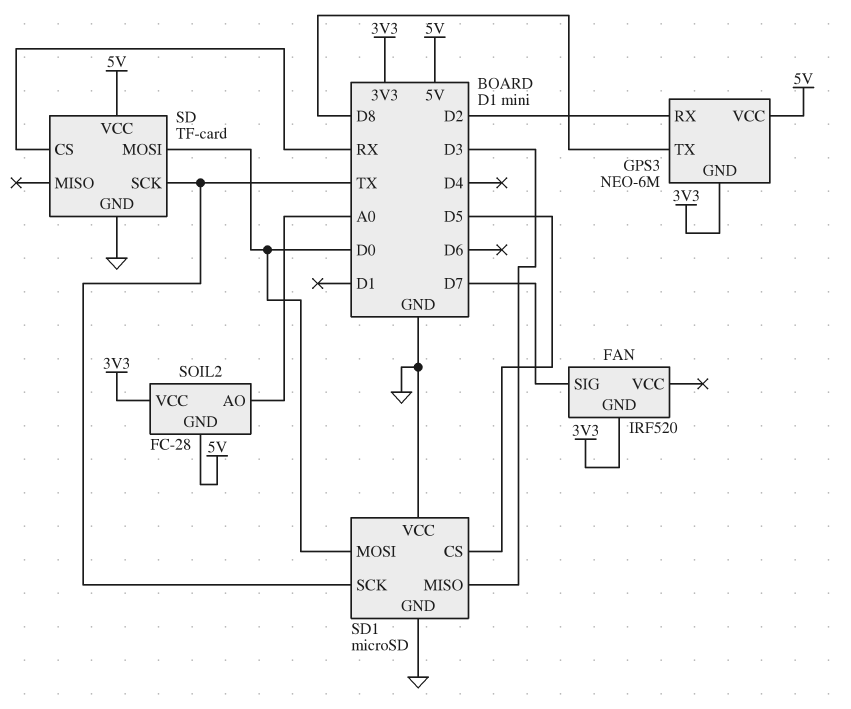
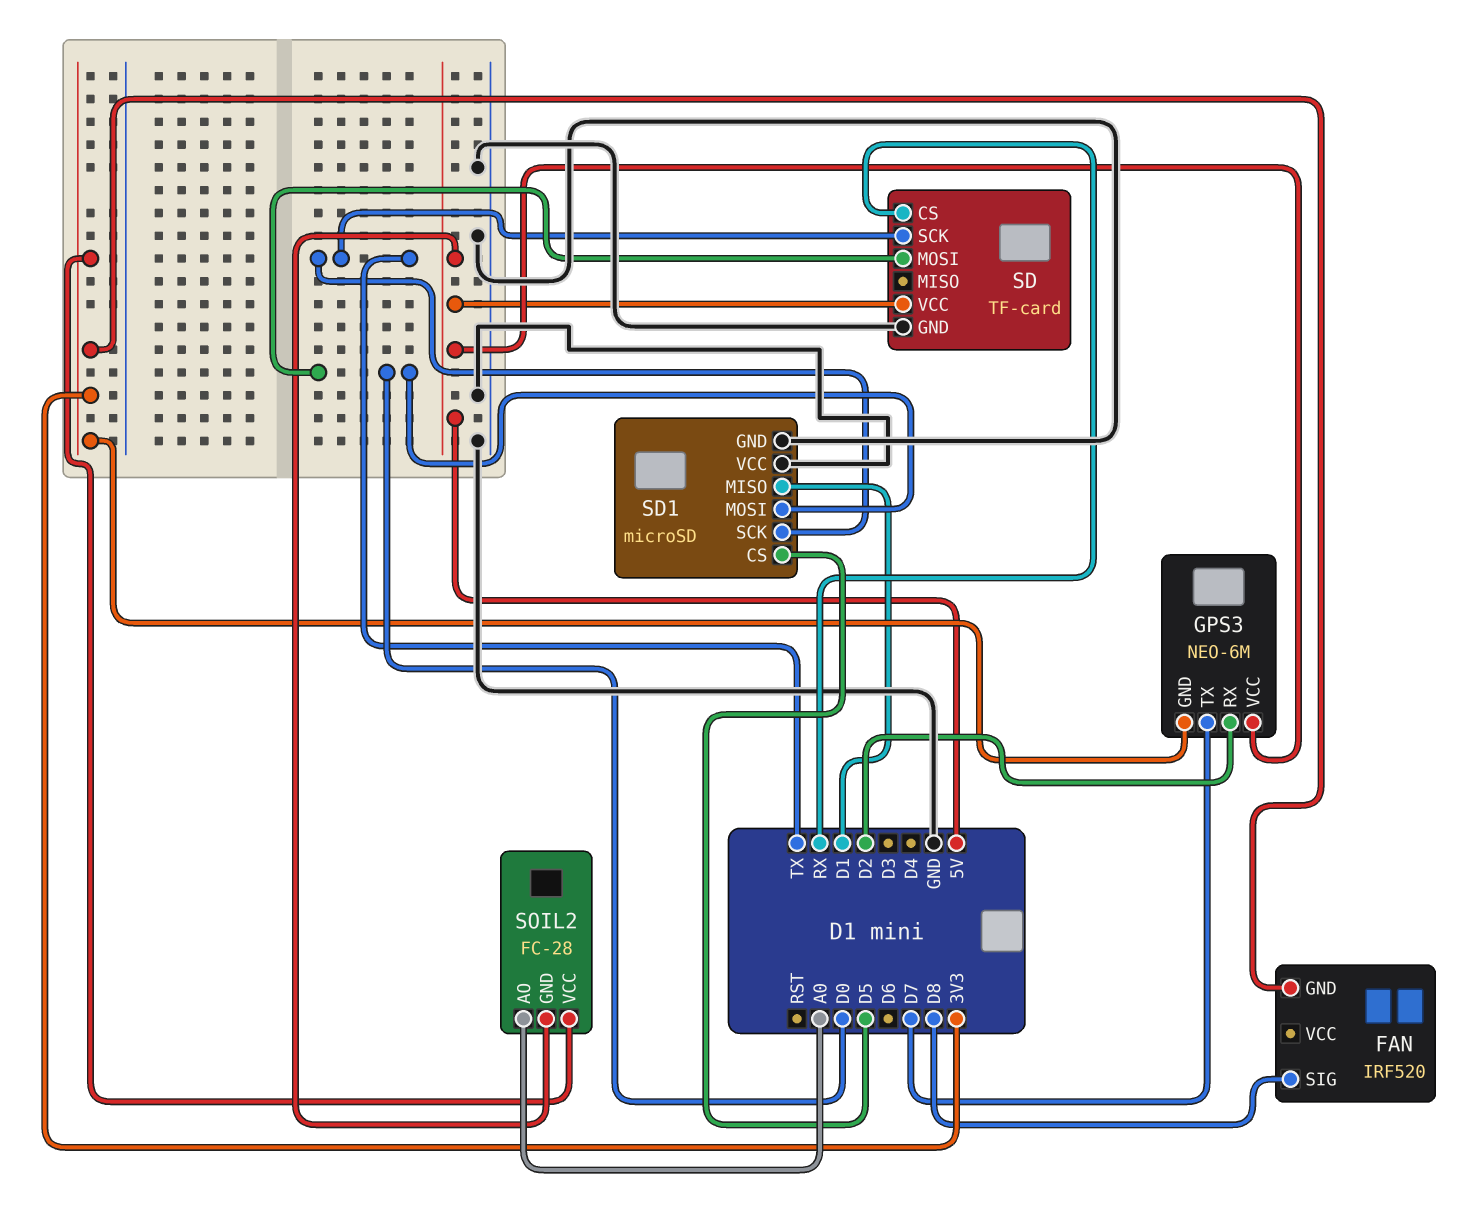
FAN pin SIG: D7 -> D8
GPS3 pin TX: D8 -> D7
SD1 pin MISO: D3 -> D1

